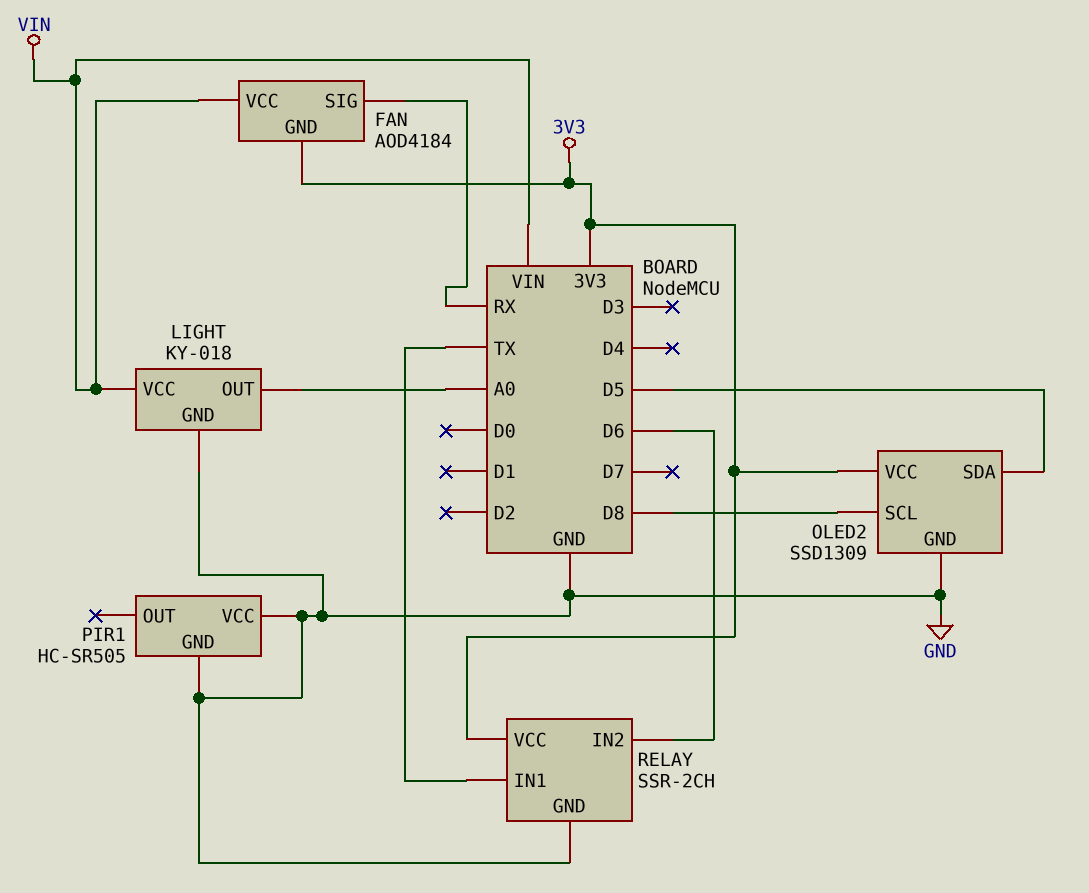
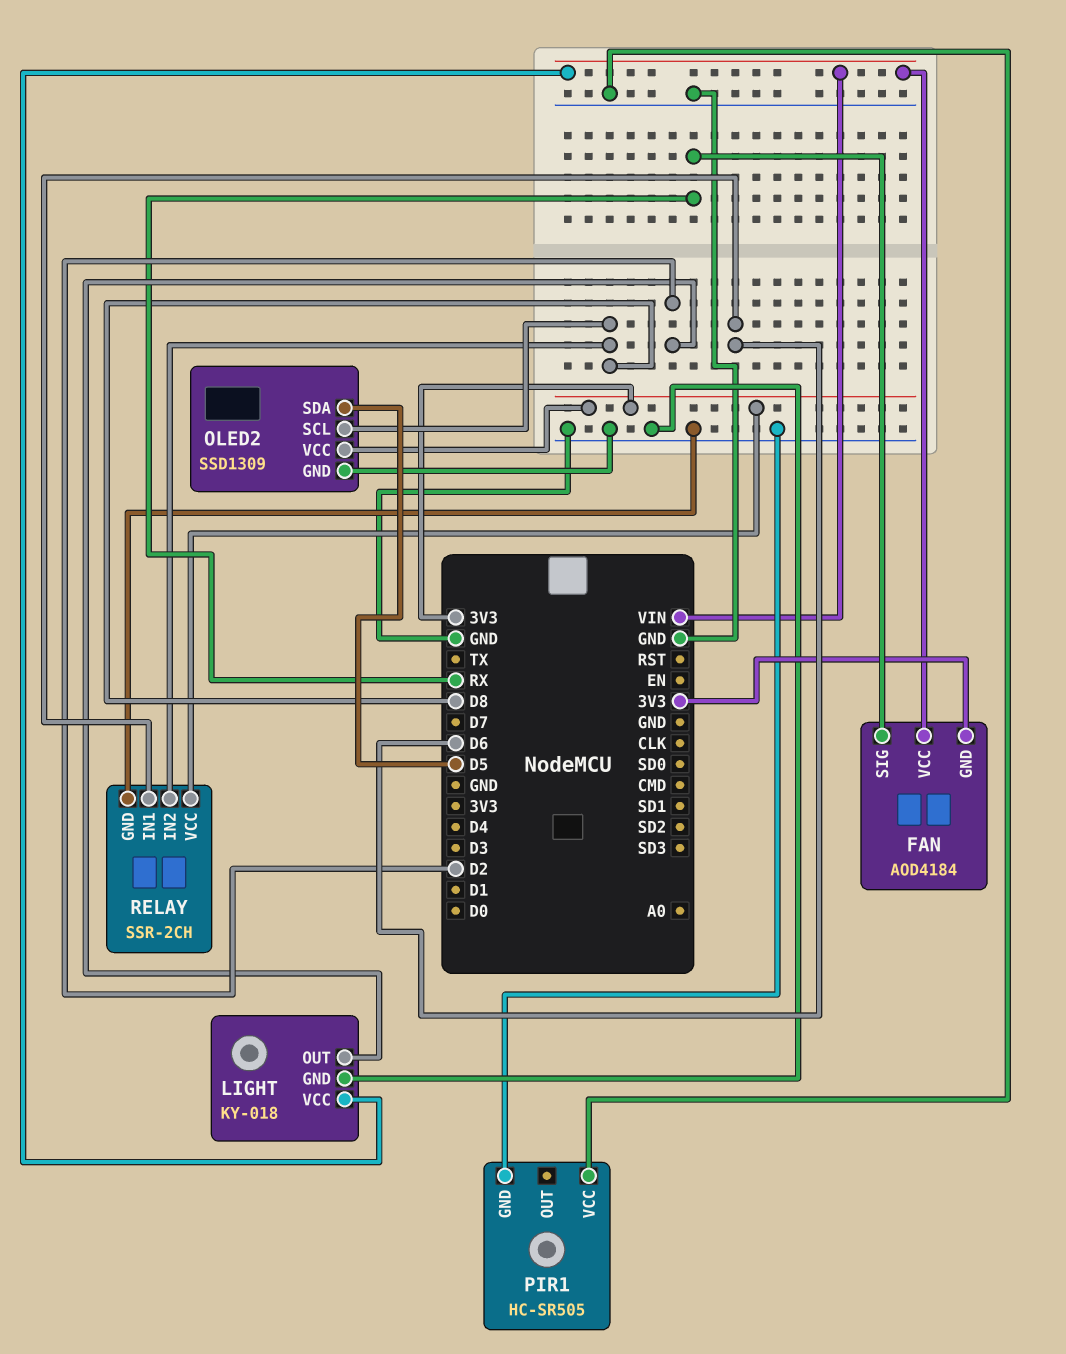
LIGHT pin OUT: A0 -> D2
RELAY pin IN1: TX -> D6
RELAY pin IN2: D6 -> D8

